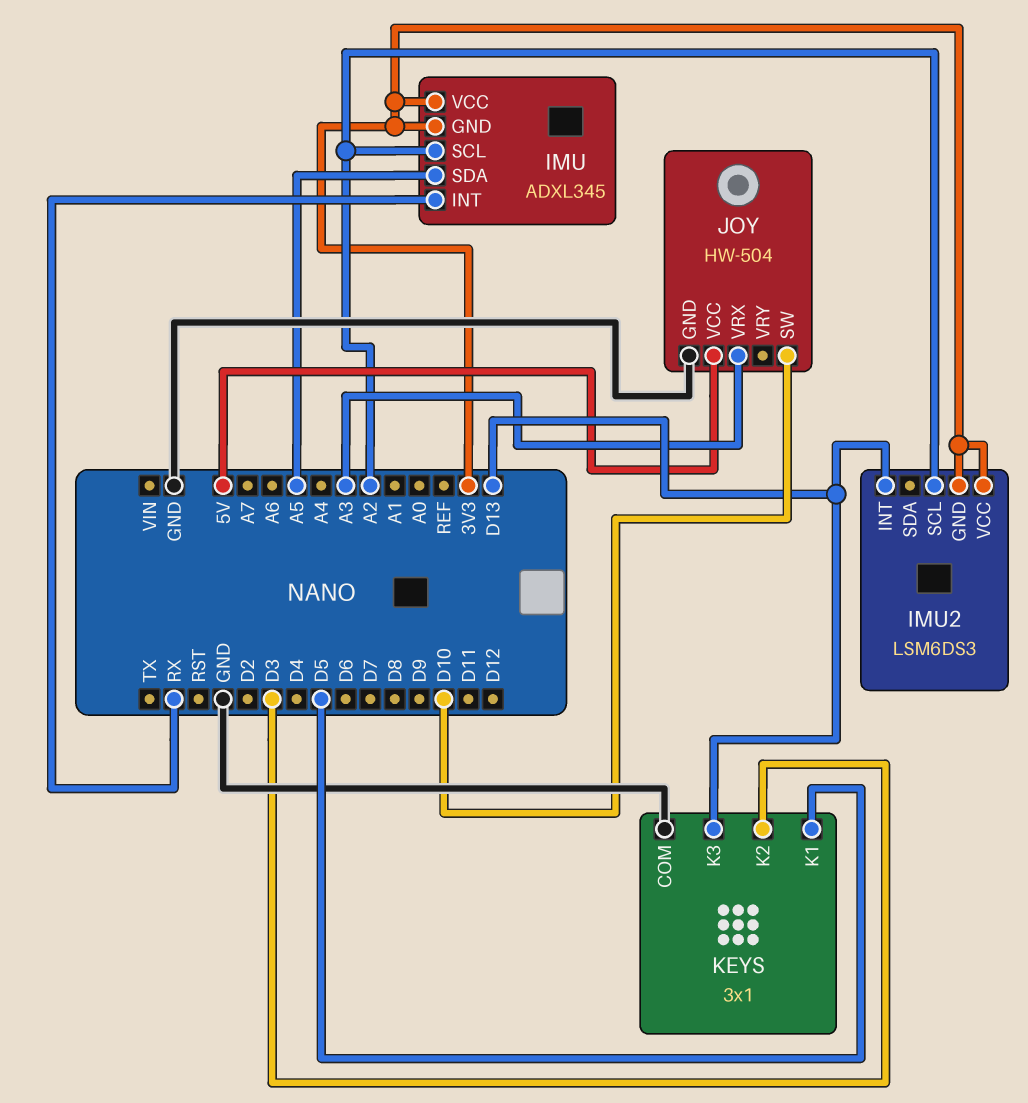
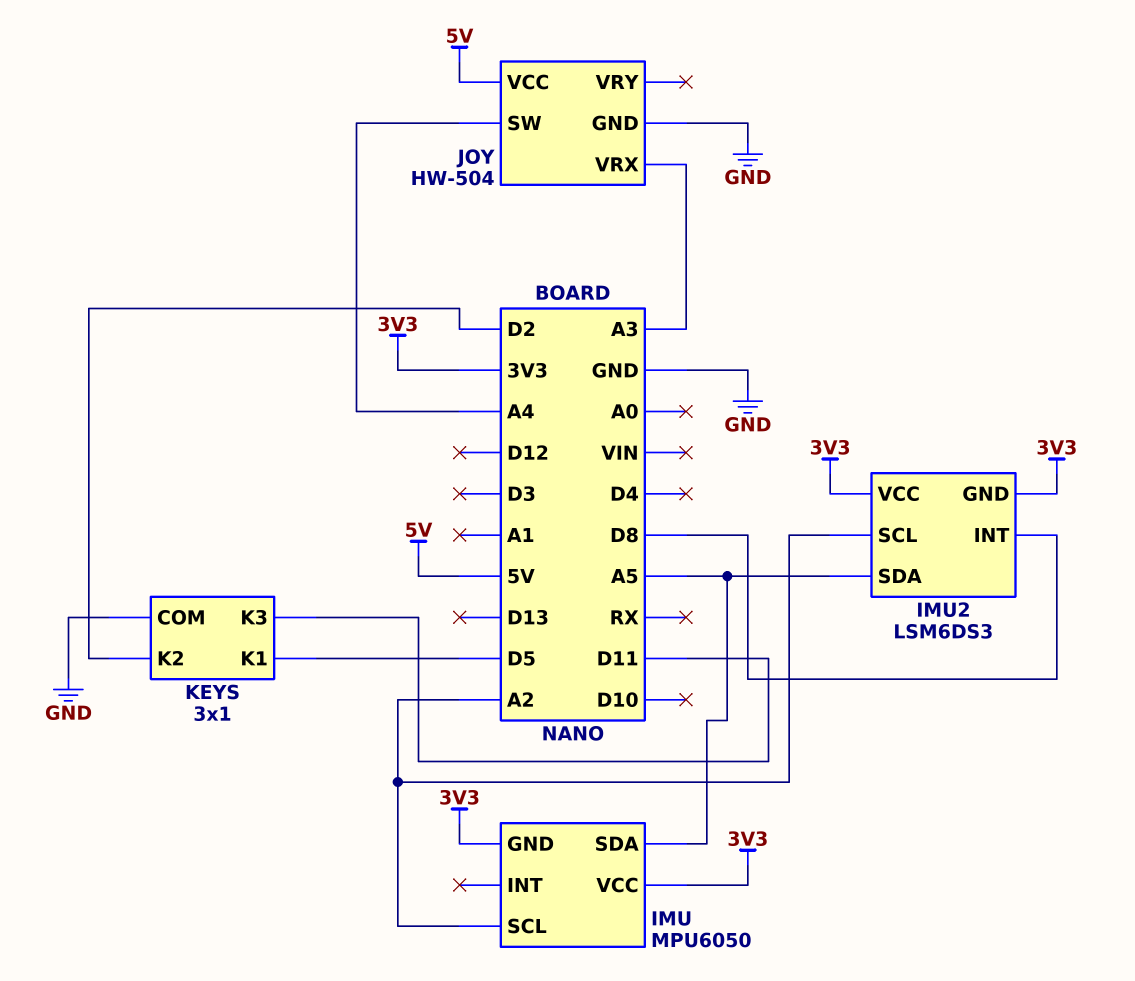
IMU: ADXL345 -> MPU6050
IMU pin INT: RX -> none
IMU2 pin INT: D13 -> D8
IMU2 pin SDA: none -> A5
JOY pin SW: D10 -> A4
KEYS pin K2: D3 -> D2
KEYS pin K3: D13 -> D11

